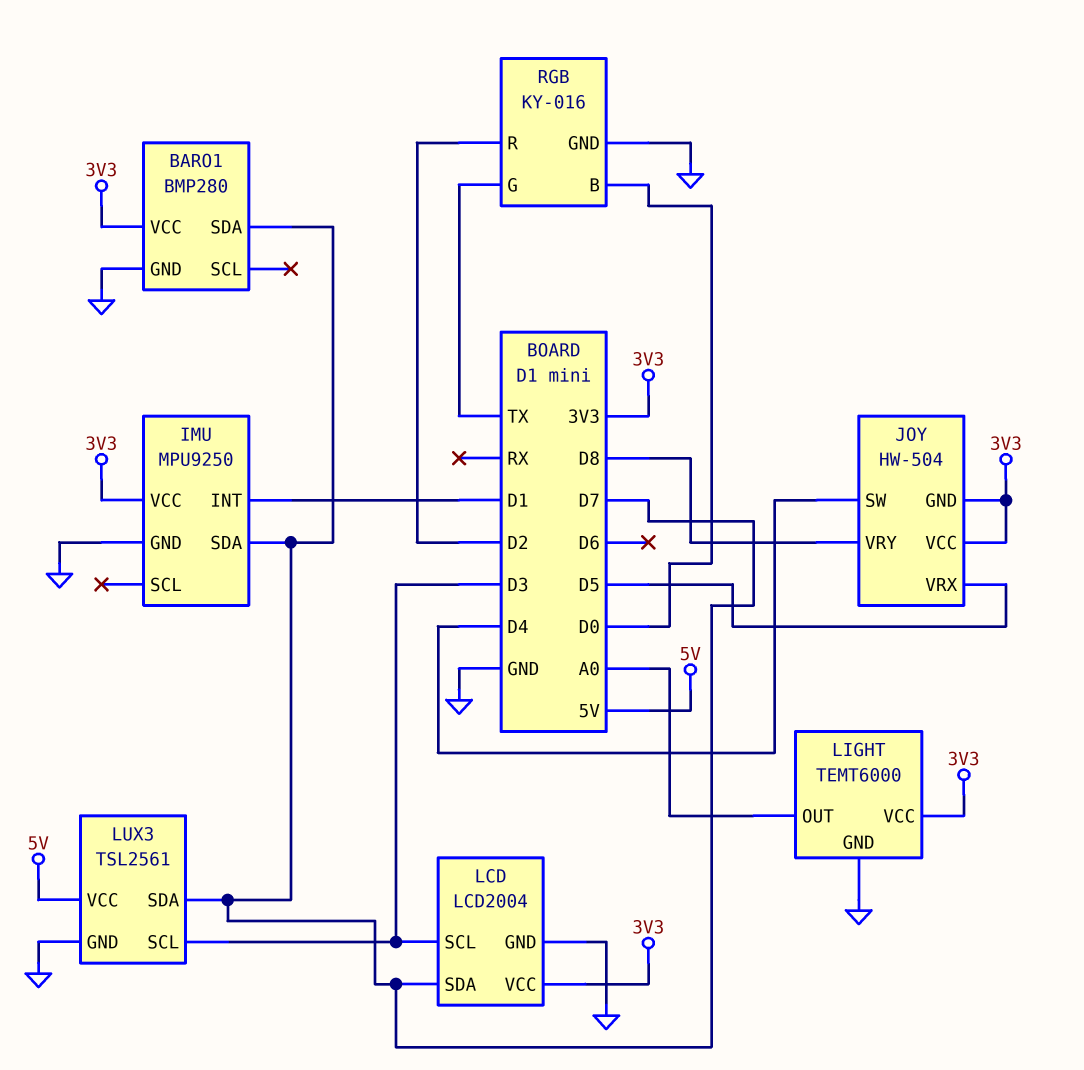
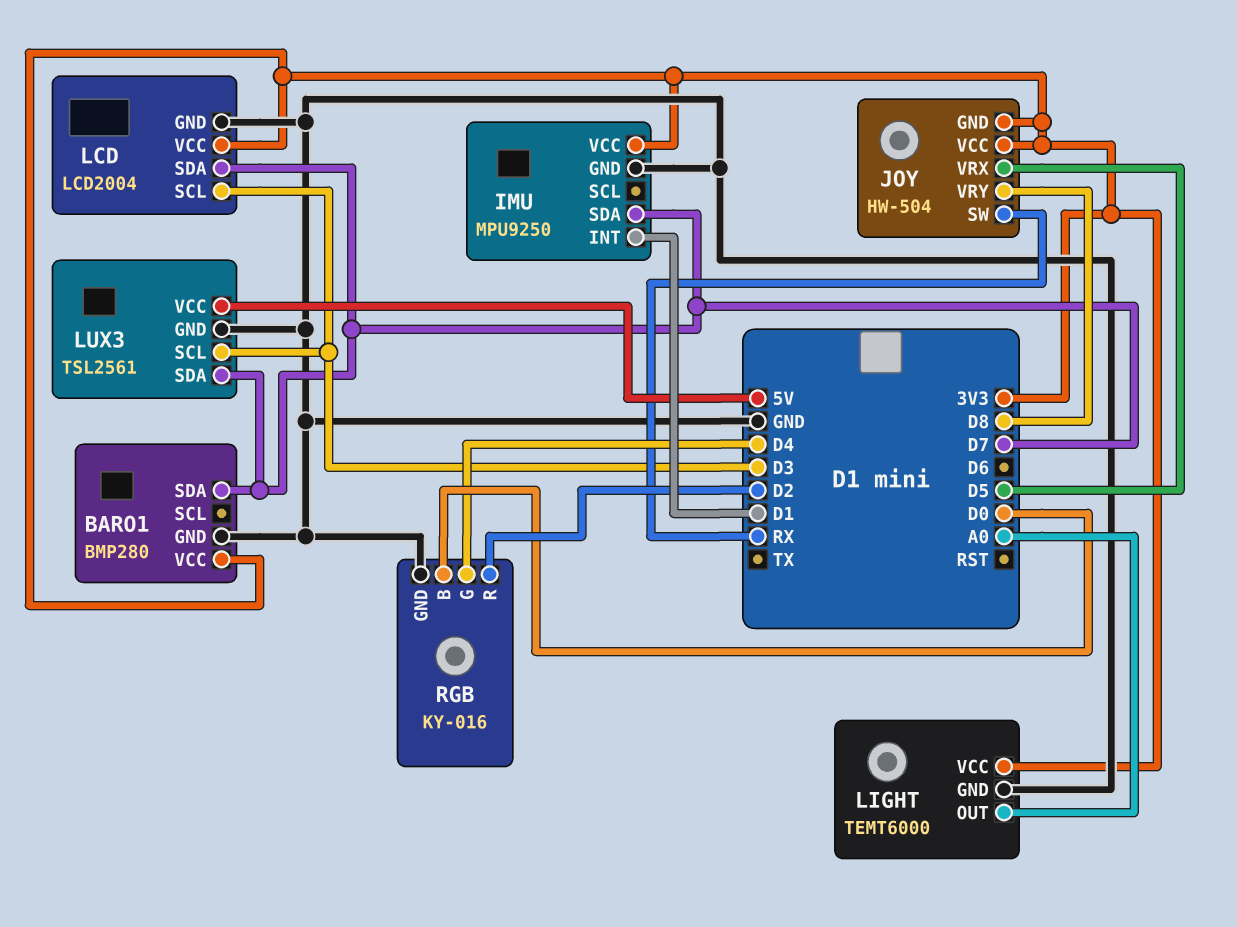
JOY pin SW: D4 -> RX
RGB pin G: TX -> D4

